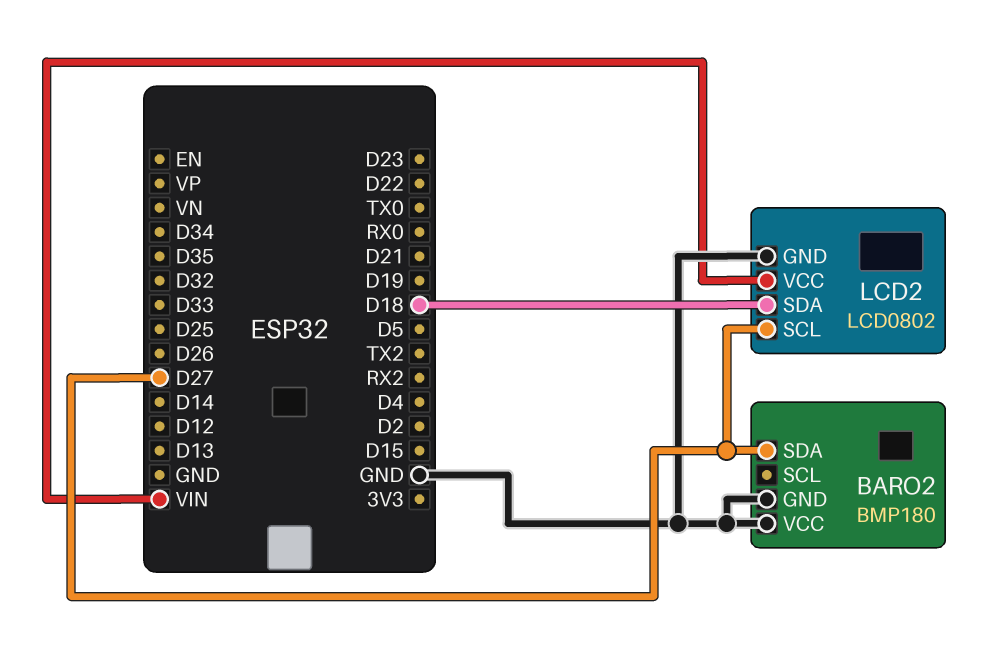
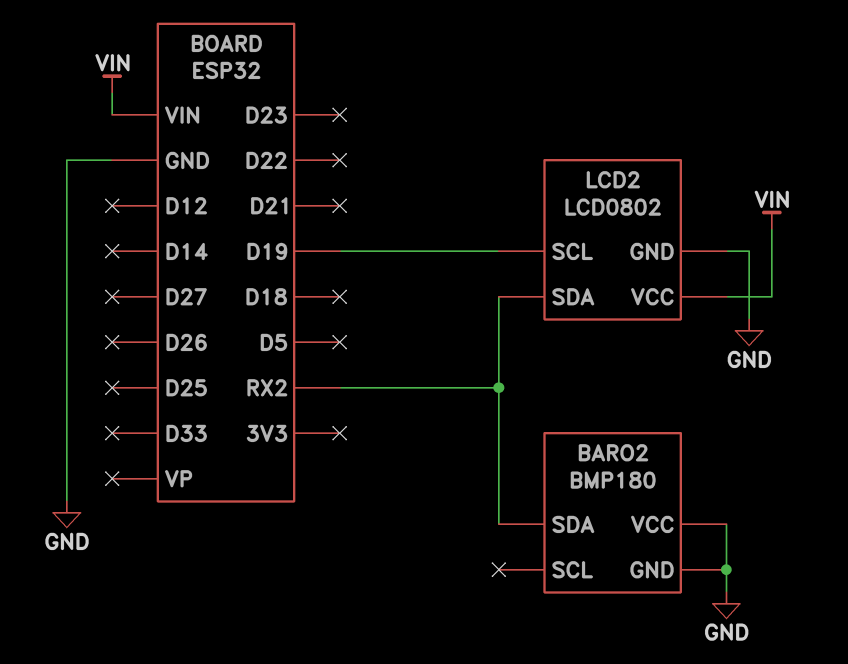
BARO2 pin SDA: D27 -> RX2
LCD2 pin SCL: D27 -> D19
LCD2 pin SDA: D18 -> RX2

